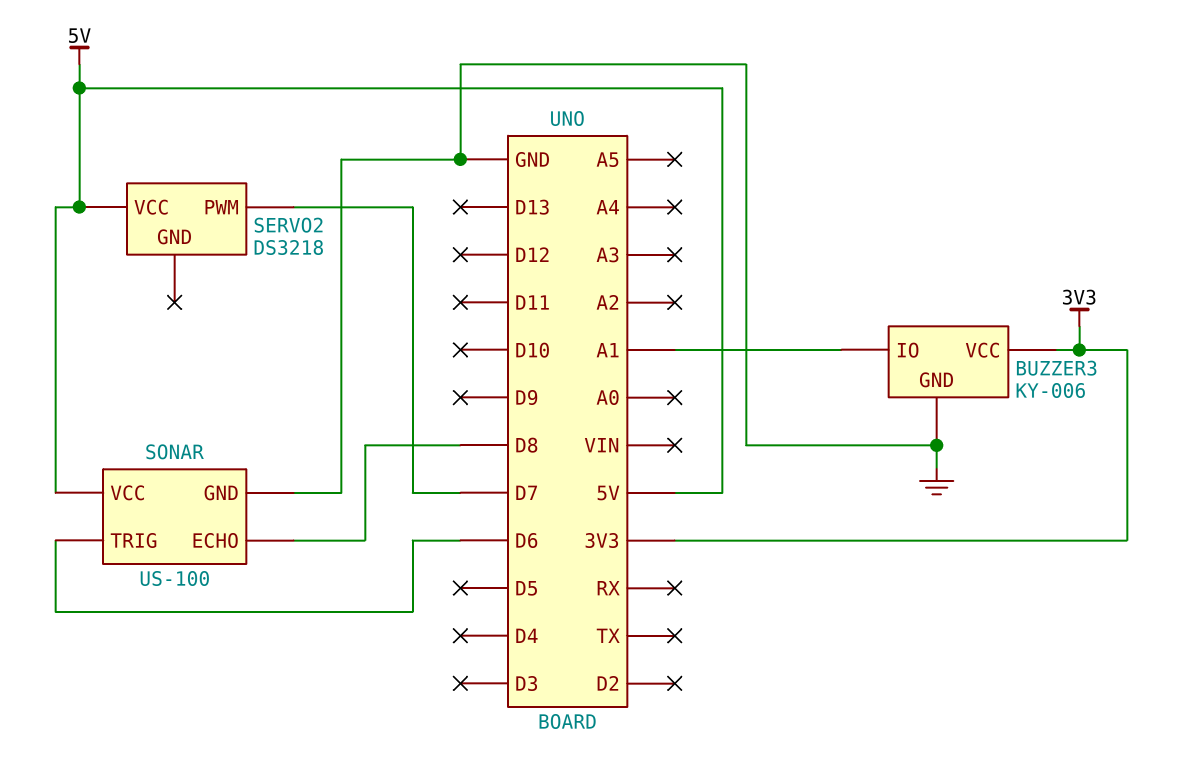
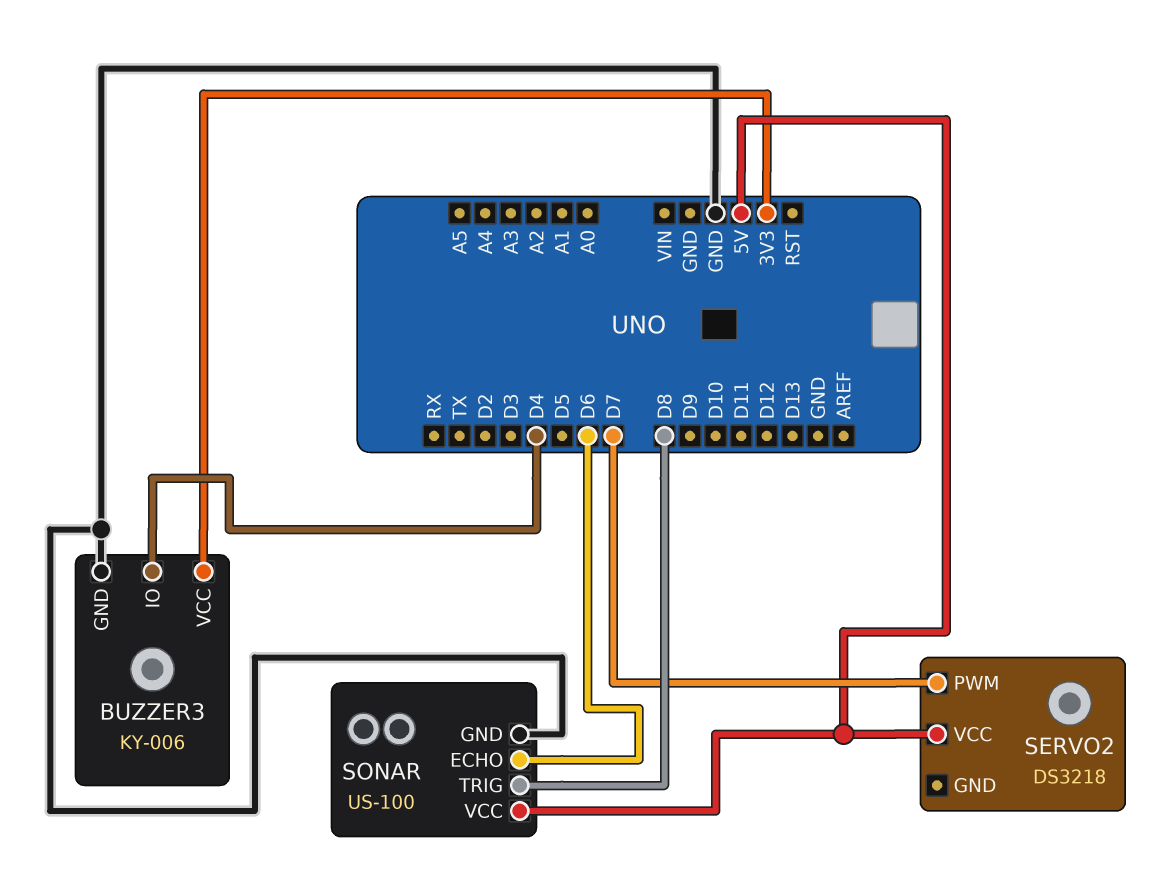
BUZZER3 pin IO: A1 -> D4
SONAR pin ECHO: D8 -> D6
SONAR pin TRIG: D6 -> D8

